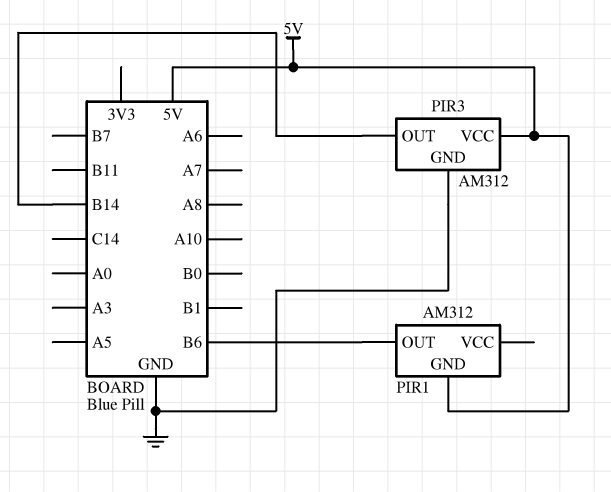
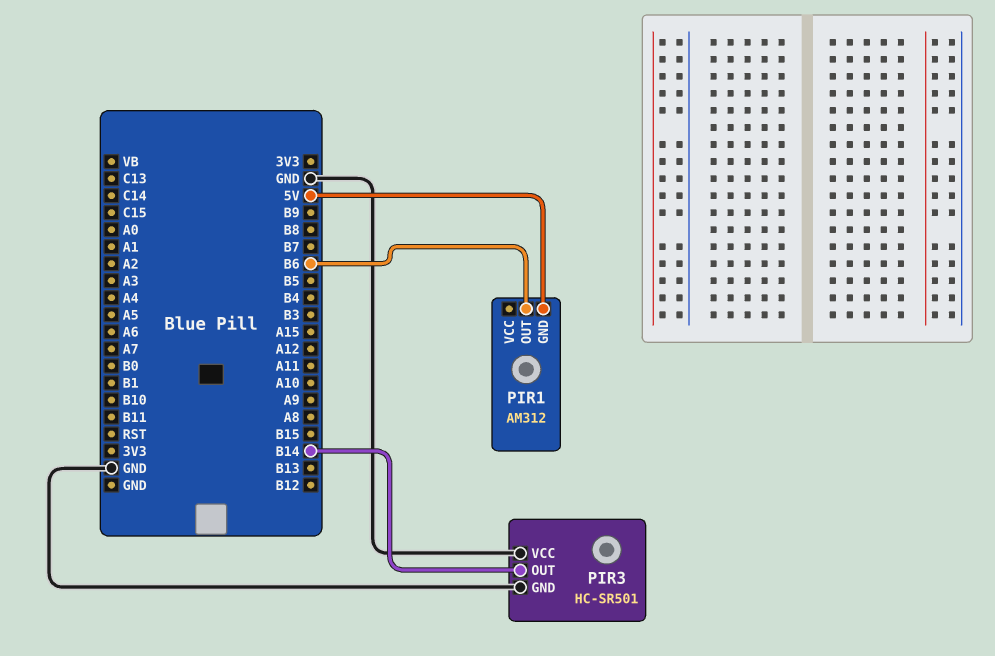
PIR3: AM312 -> HC-SR501
PIR3 pin VCC: 5V -> GND

